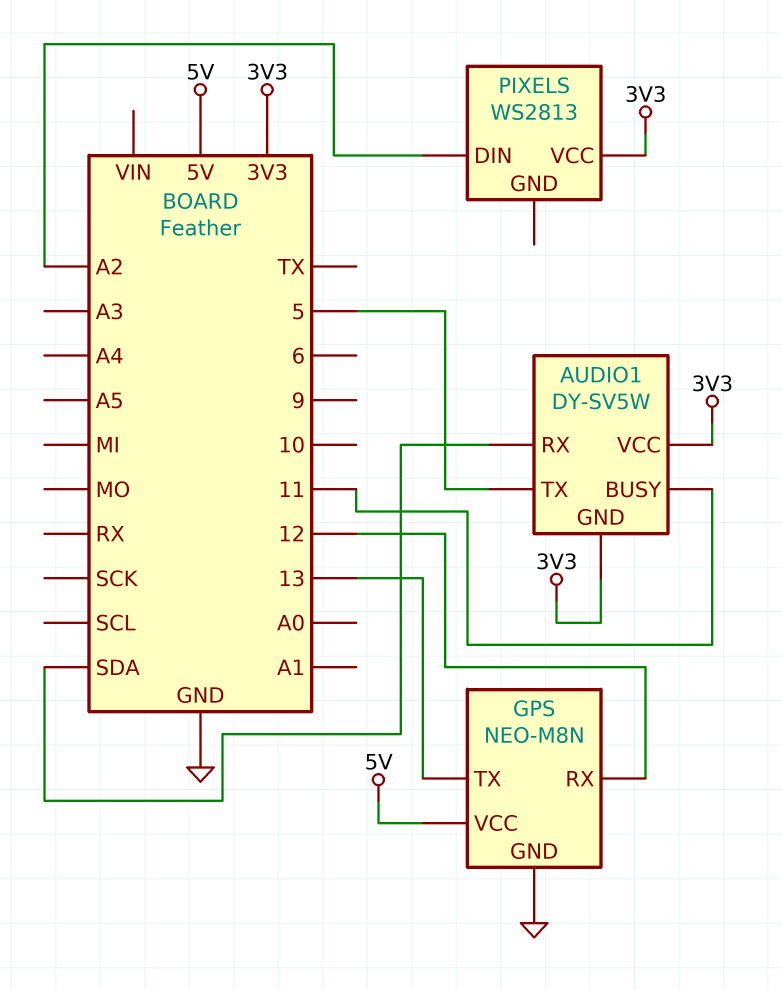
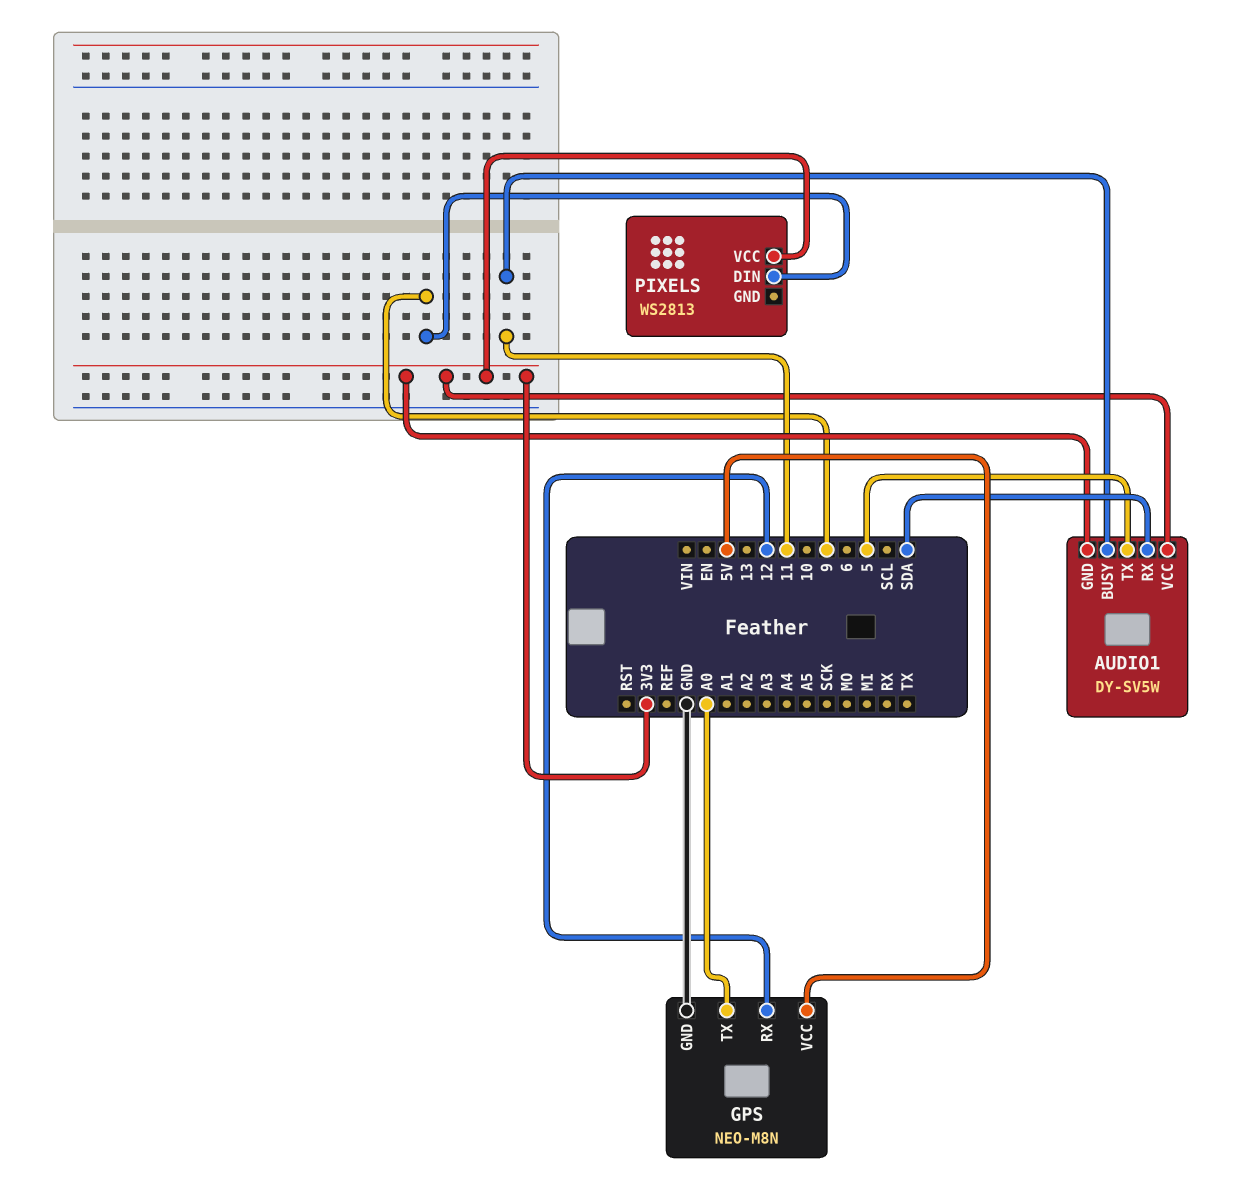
GPS pin TX: 13 -> A0
PIXELS pin DIN: A2 -> 9

